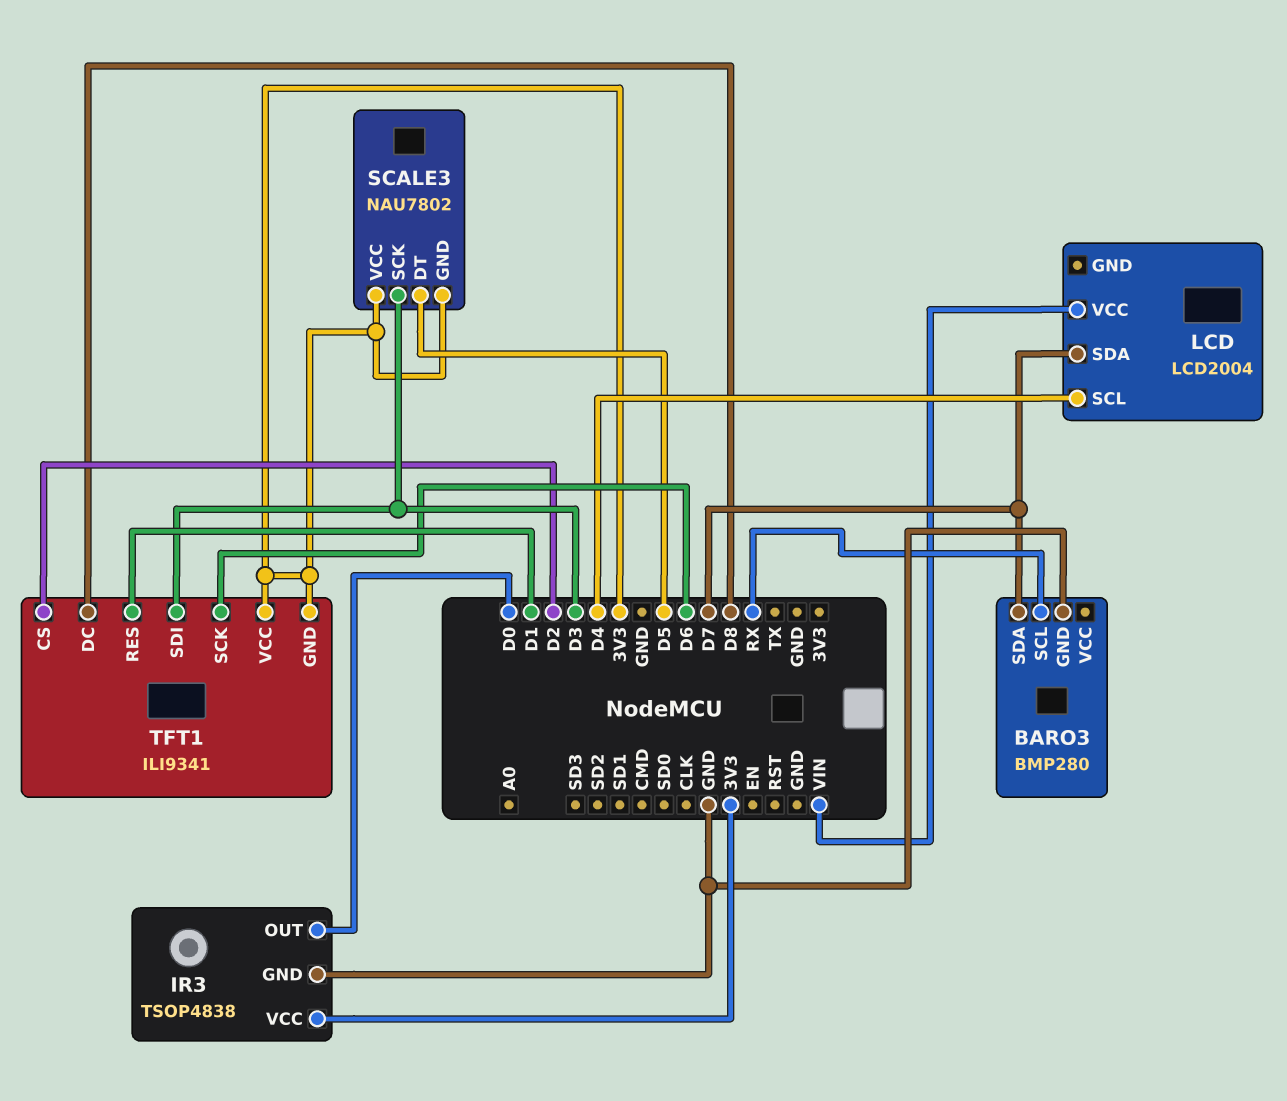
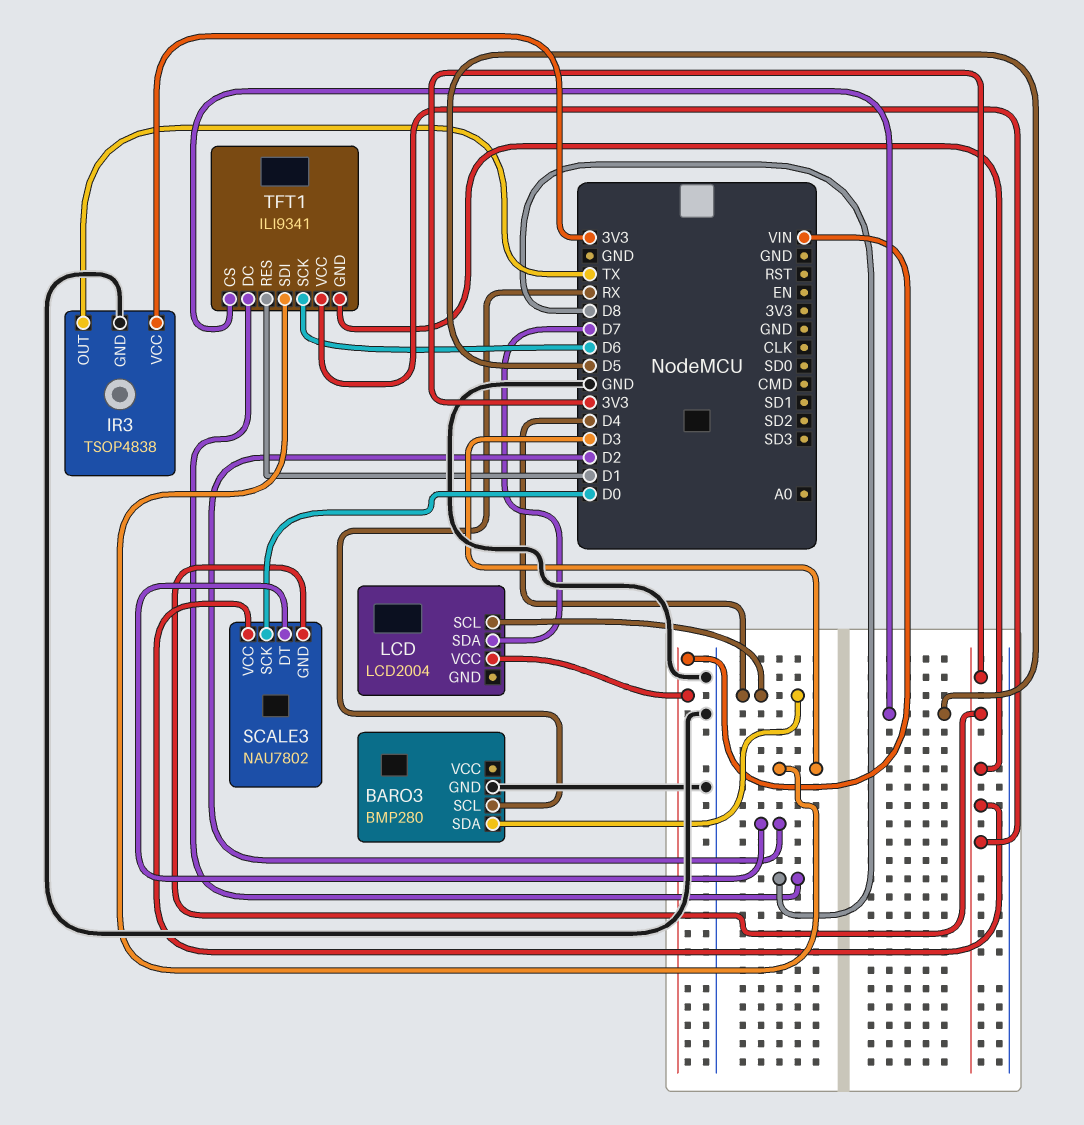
BARO3 pin SDA: D7 -> D4
IR3 pin OUT: D0 -> TX
SCALE3 pin DT: D5 -> D2
SCALE3 pin SCK: D3 -> D0
TFT1 pin CS: D2 -> D5

